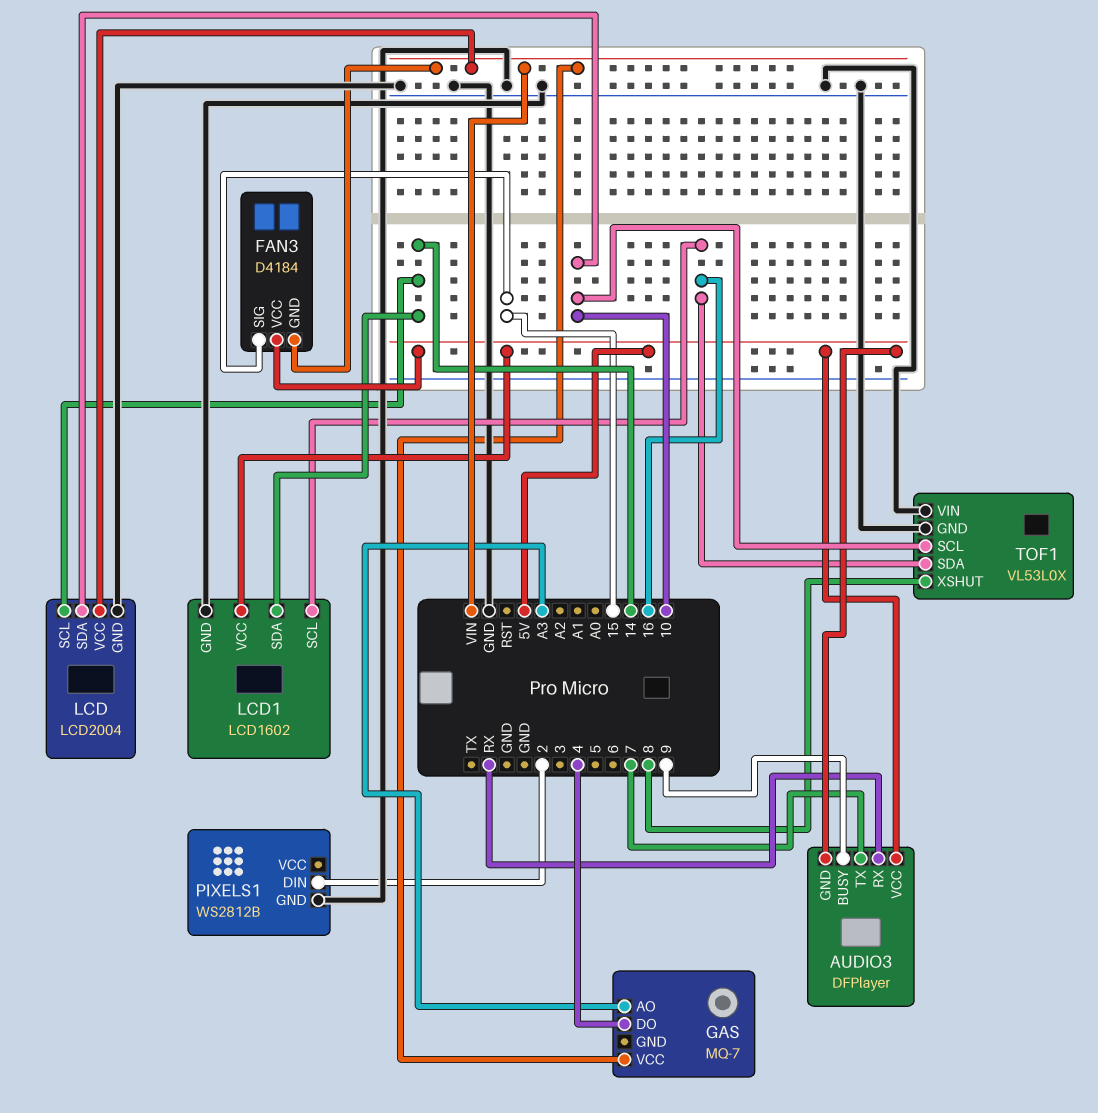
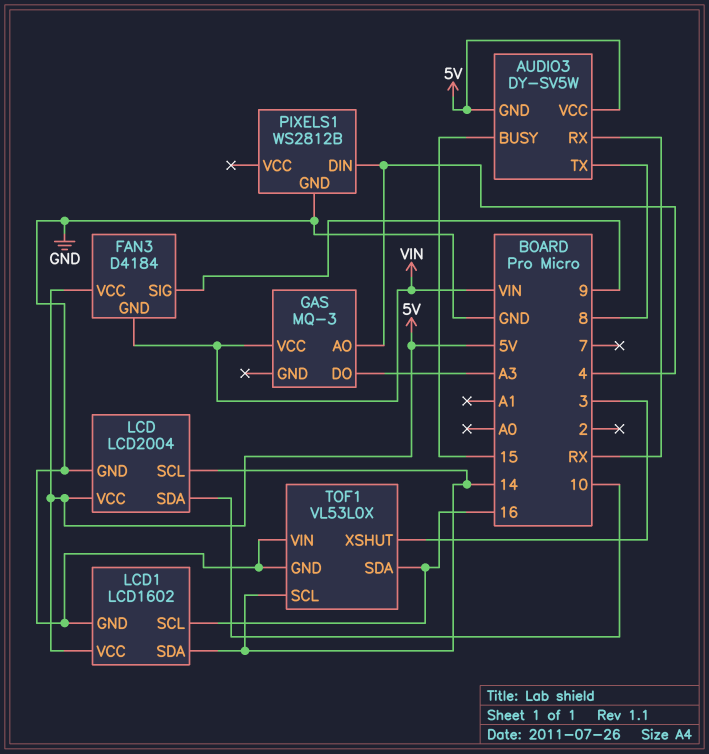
AUDIO3: DFPlayer -> DY-SV5W
AUDIO3 pin BUSY: 9 -> 15
AUDIO3 pin TX: 7 -> 8
FAN3 pin SIG: 15 -> 9
GAS: MQ-7 -> MQ-3
GAS pin AO: A3 -> 4
GAS pin DO: 4 -> A3
LCD pin VCC: VIN -> 5V
PIXELS1 pin DIN: 2 -> 4
TOF1 pin SCL: 10 -> 14
TOF1 pin XSHUT: 8 -> 3

